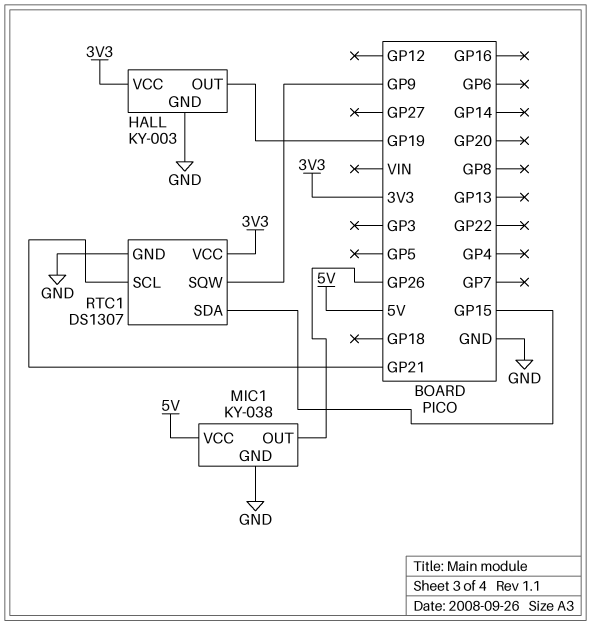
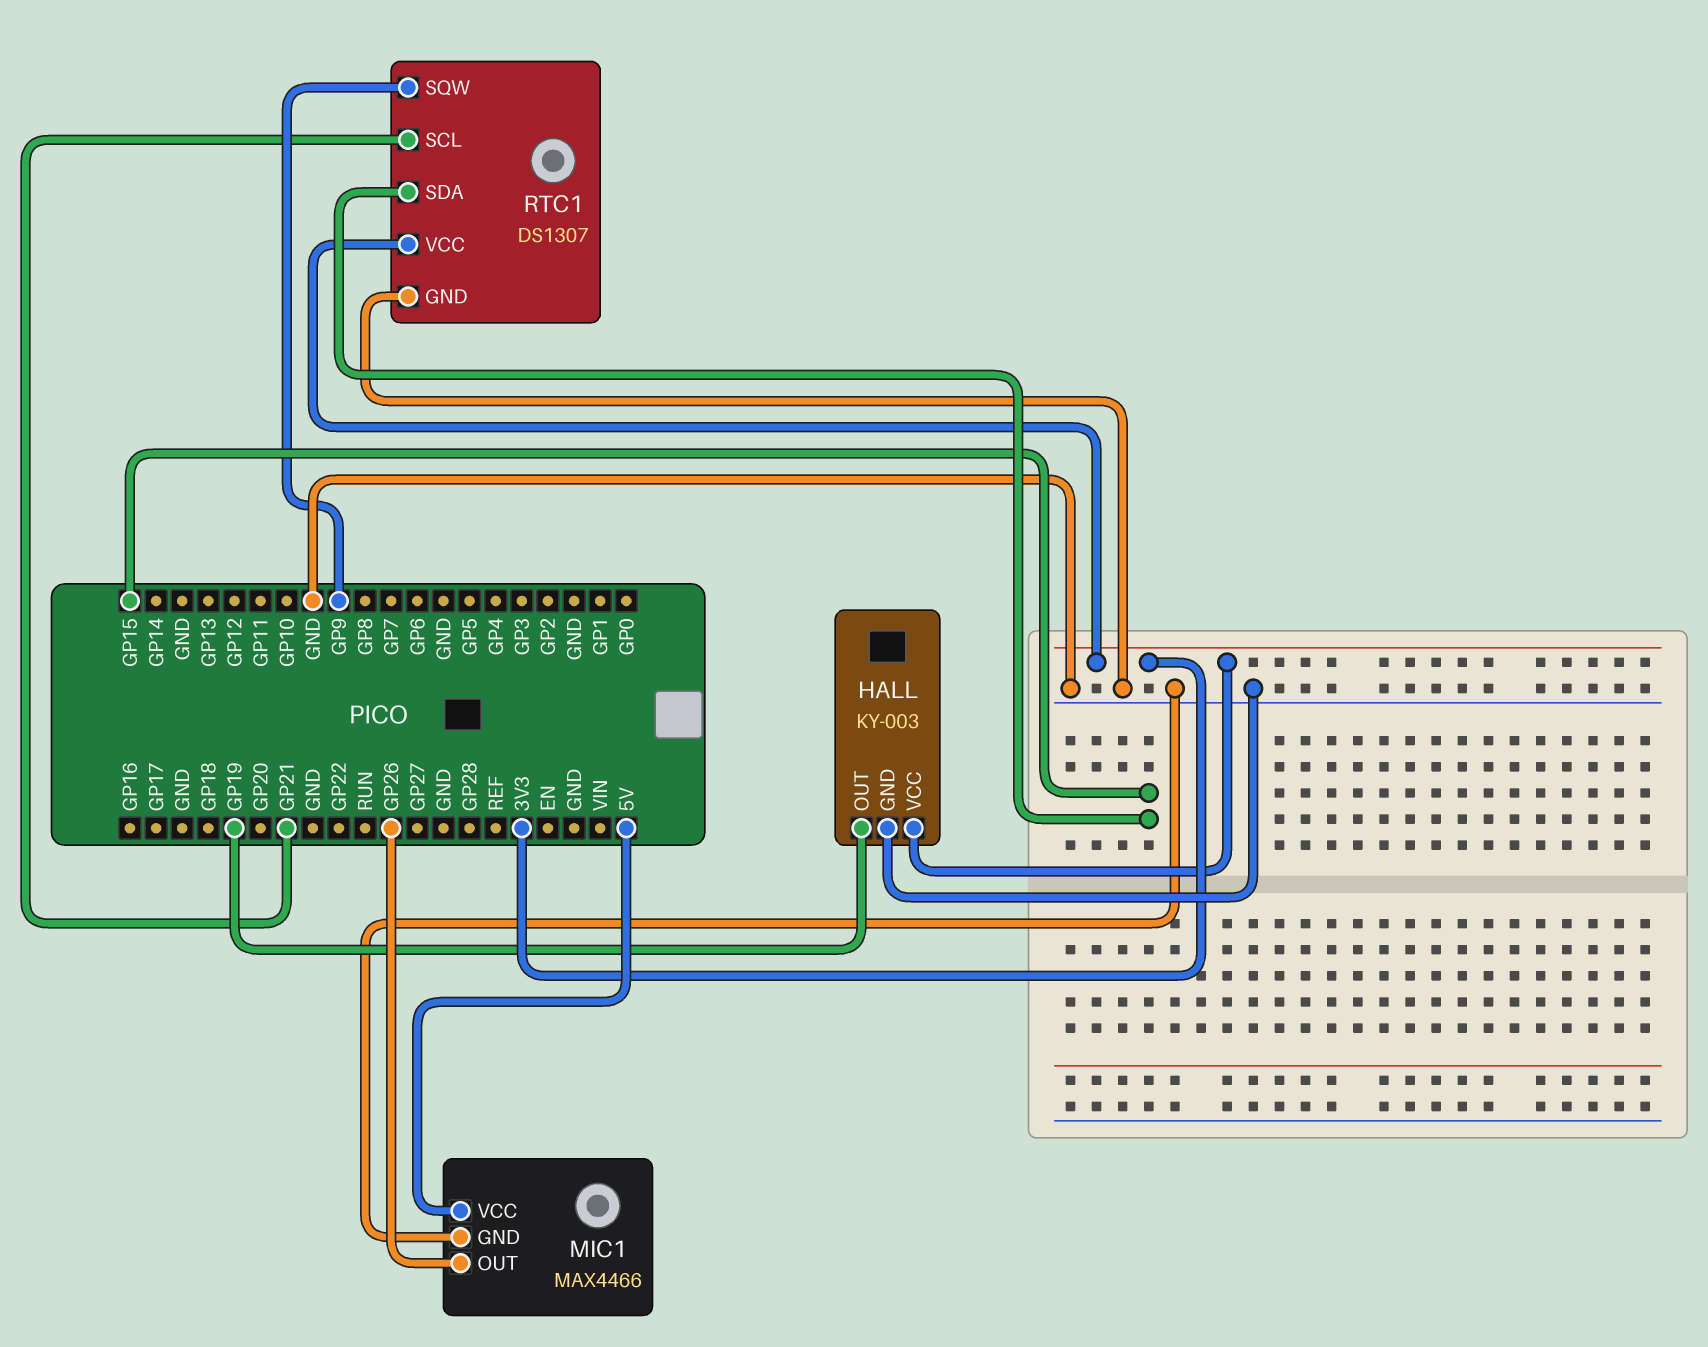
MIC1: KY-038 -> MAX4466

